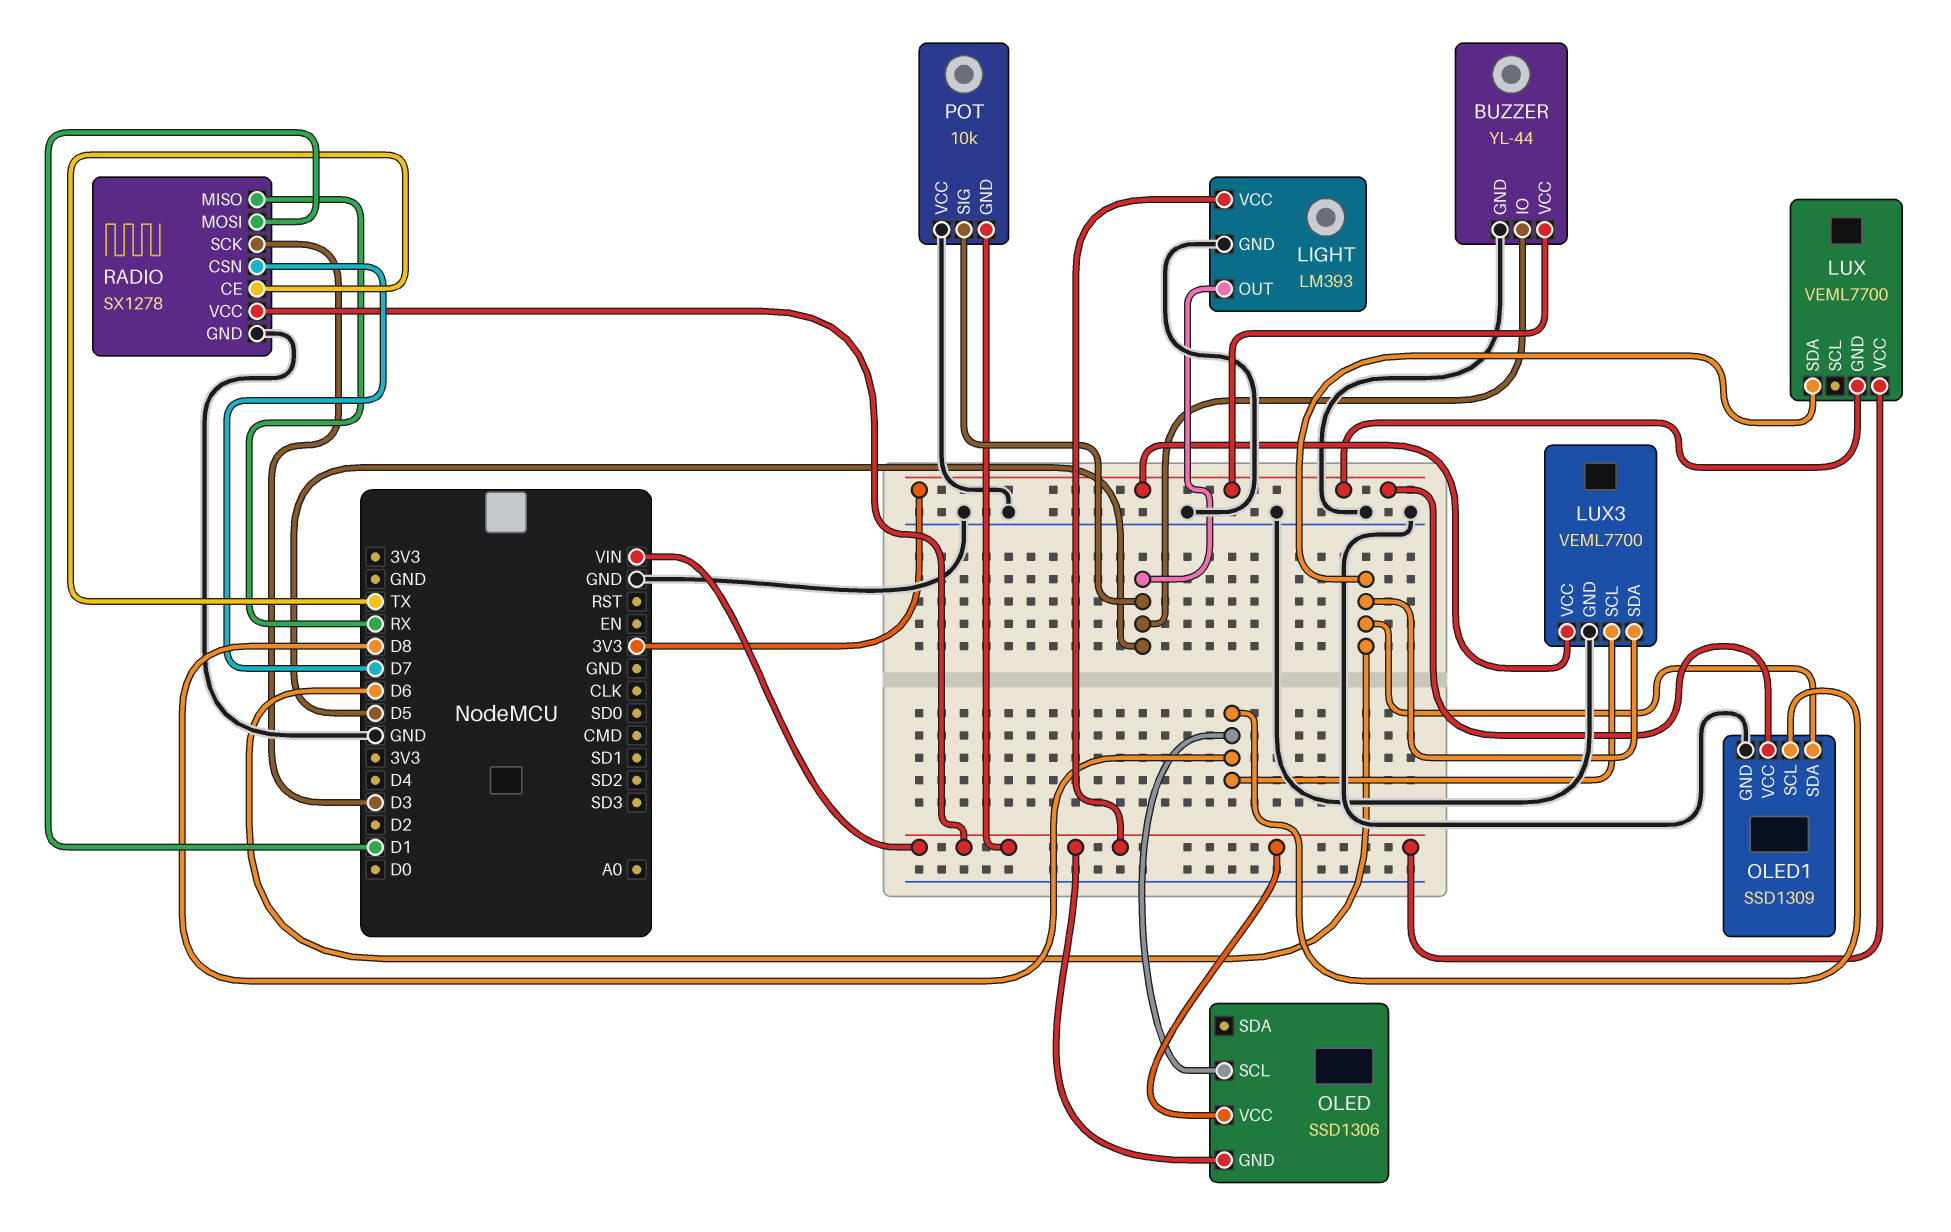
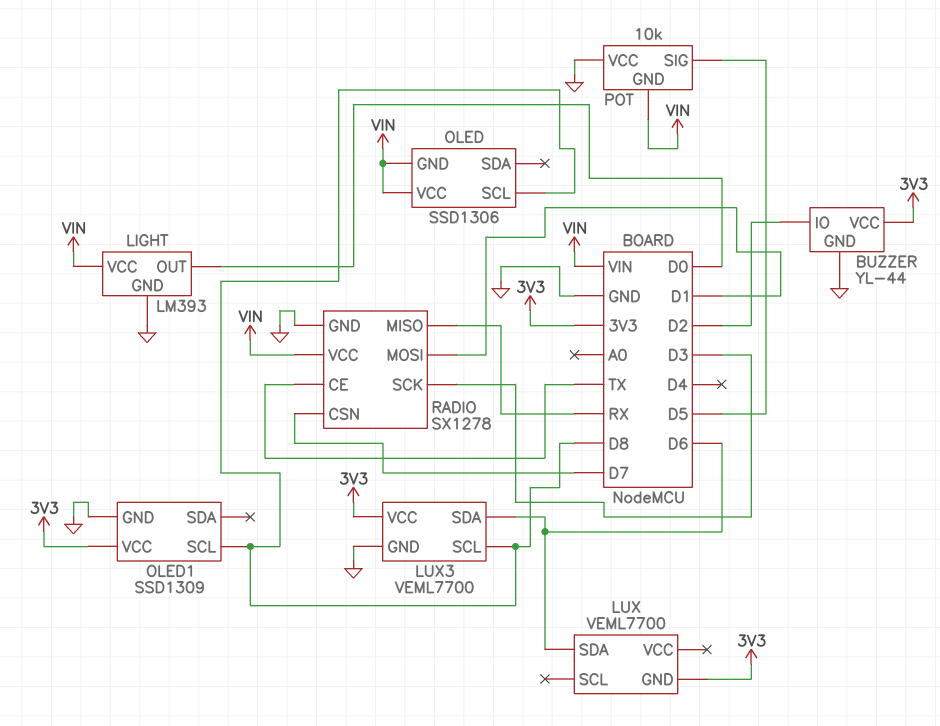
BUZZER pin IO: D5 -> D2
LIGHT pin OUT: D5 -> D0
LUX pin VCC: VIN -> none
OLED1 pin SDA: D6 -> none

